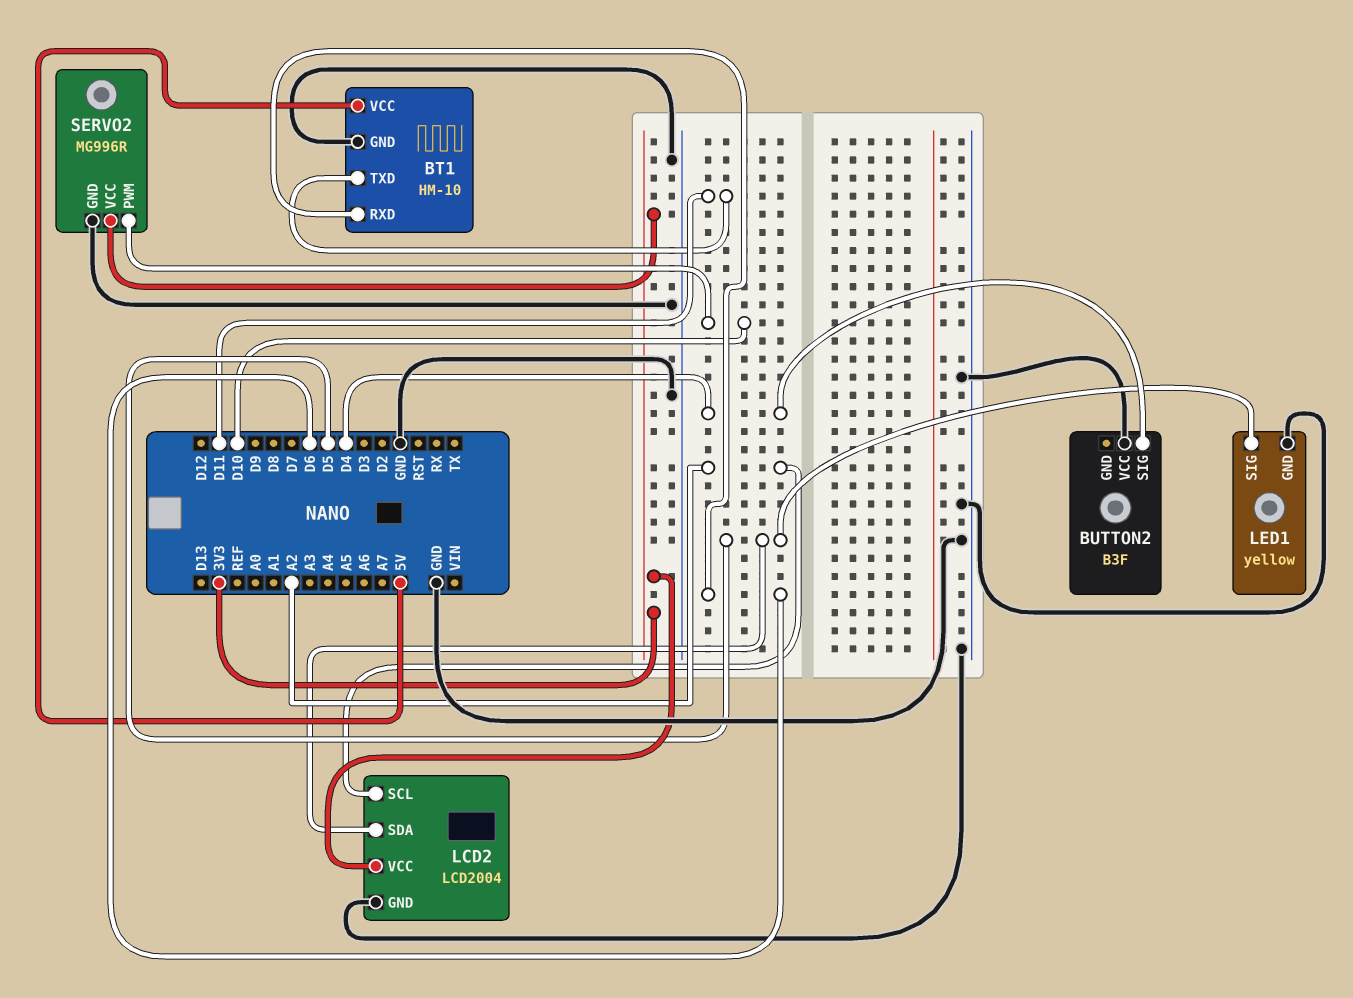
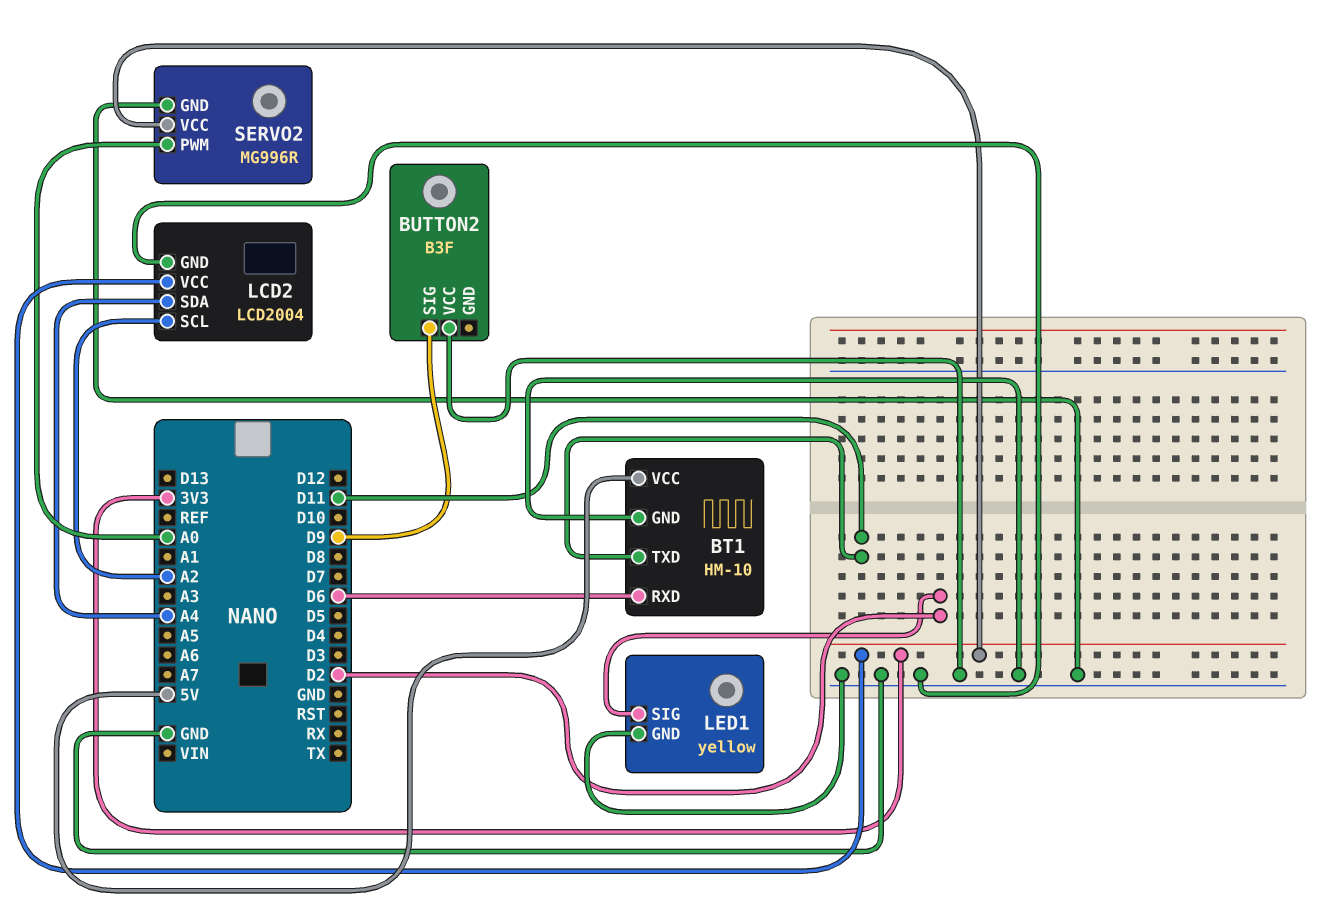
BUTTON2 pin SIG: D4 -> D9
LCD2 pin SDA: D5 -> A4
LED1 pin SIG: D5 -> D2
SERVO2 pin PWM: D10 -> A0

